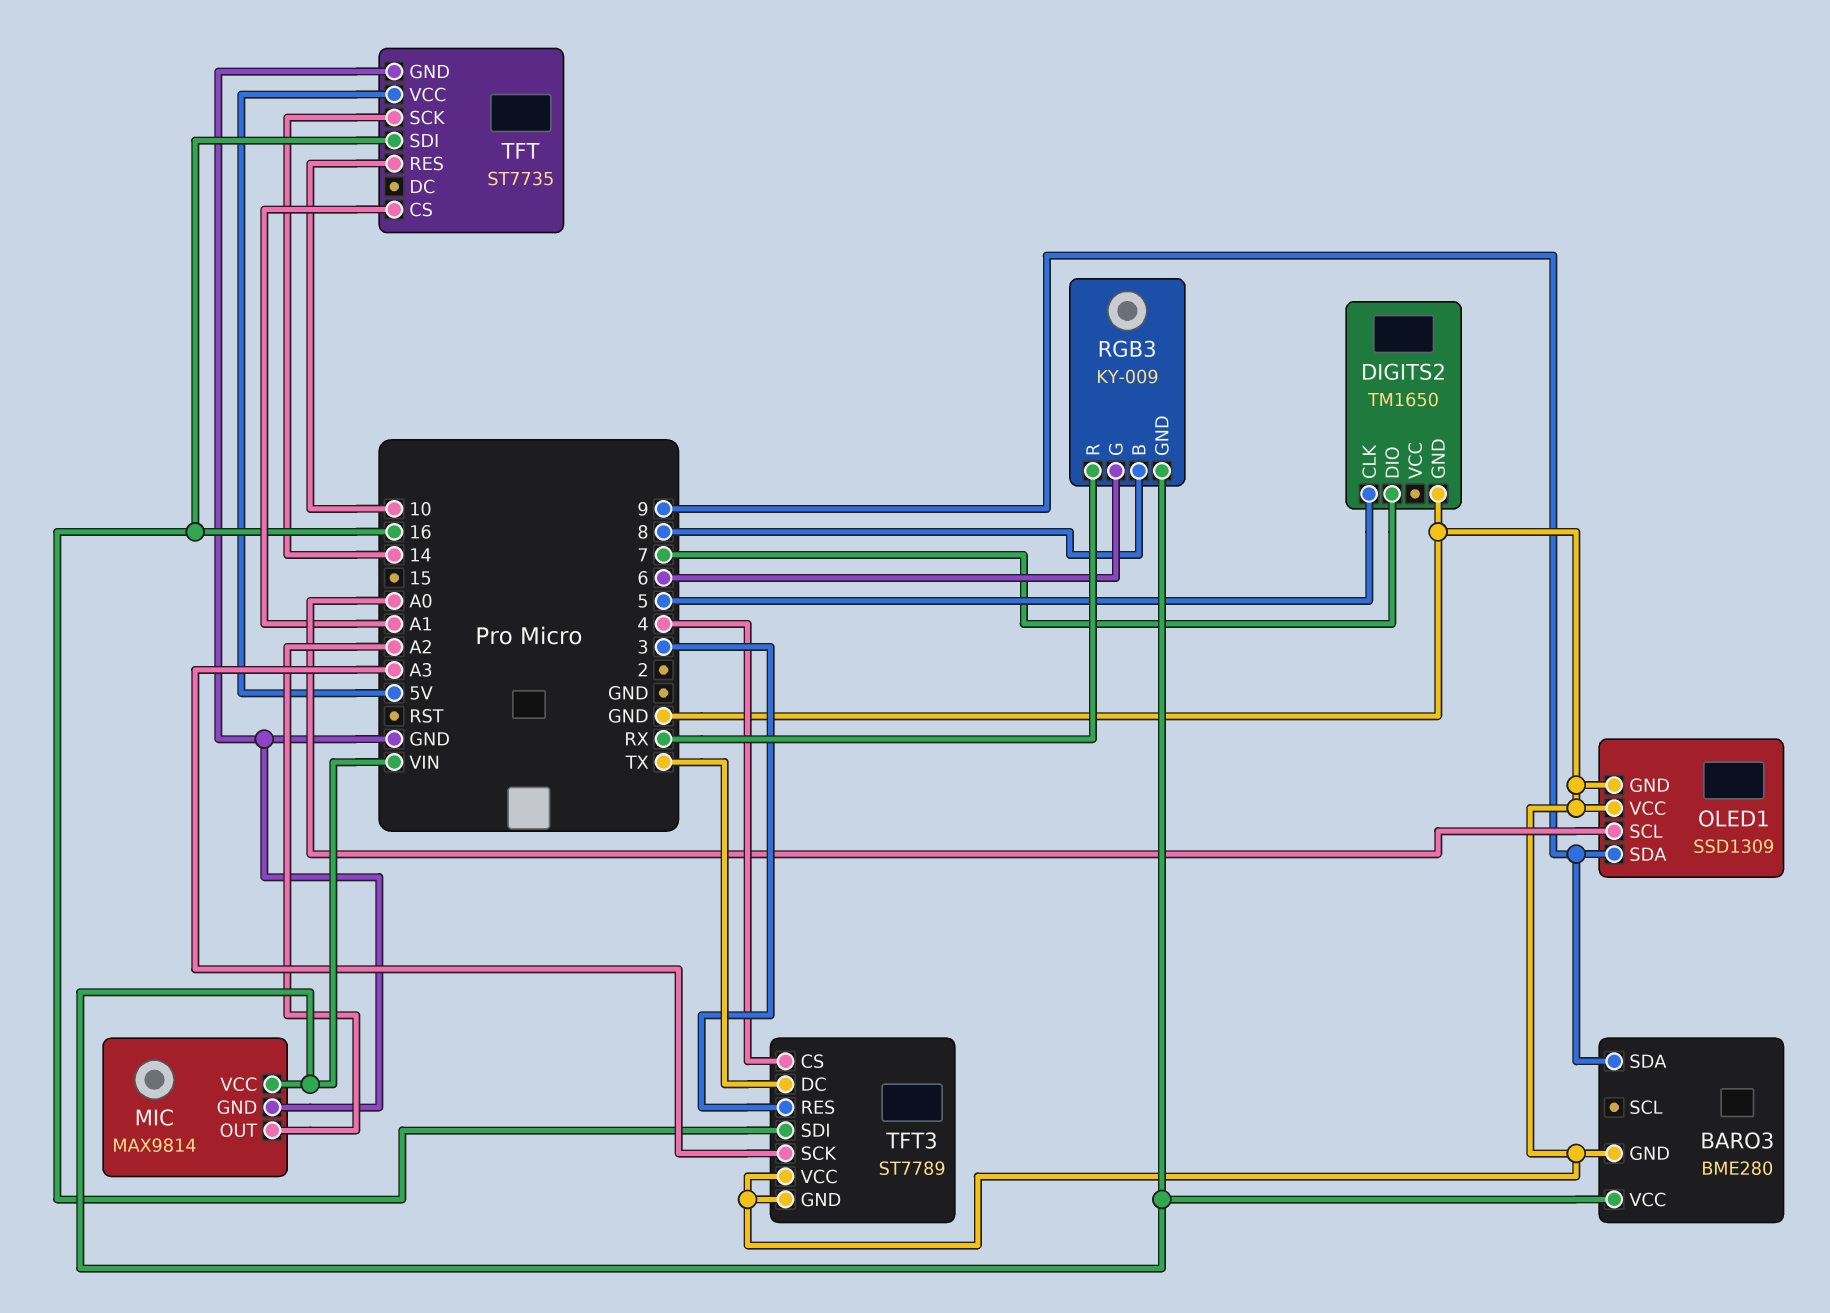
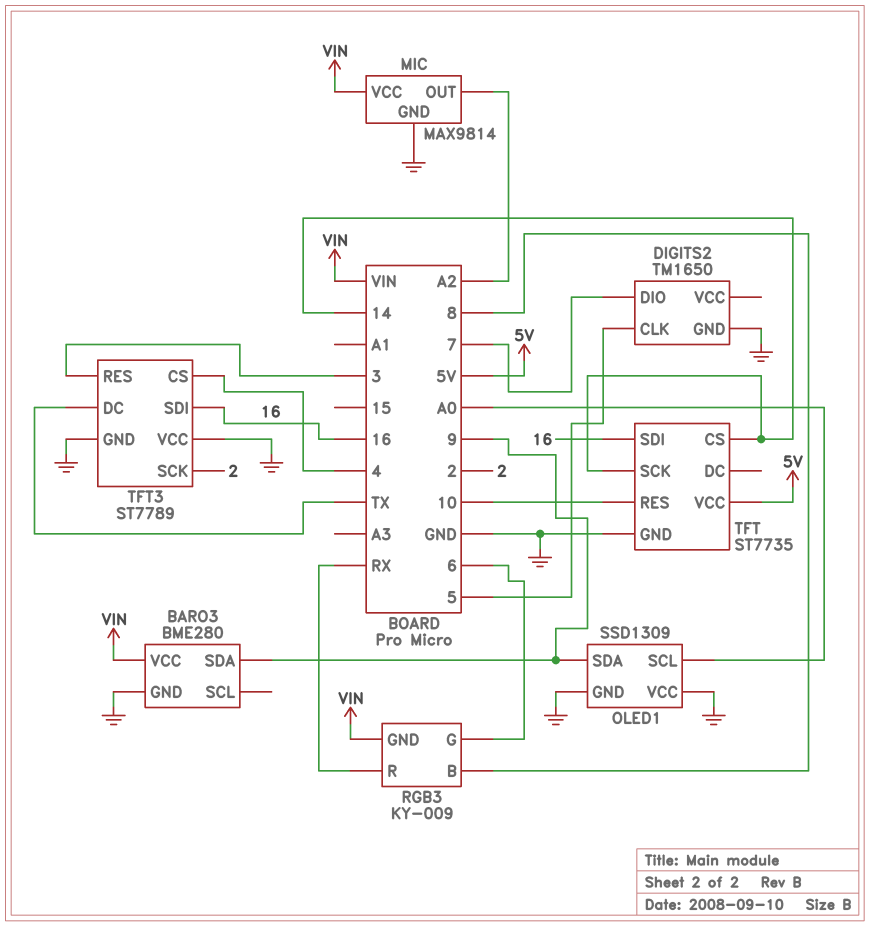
TFT pin CS: A1 -> 14
TFT3 pin SCK: A3 -> 2

